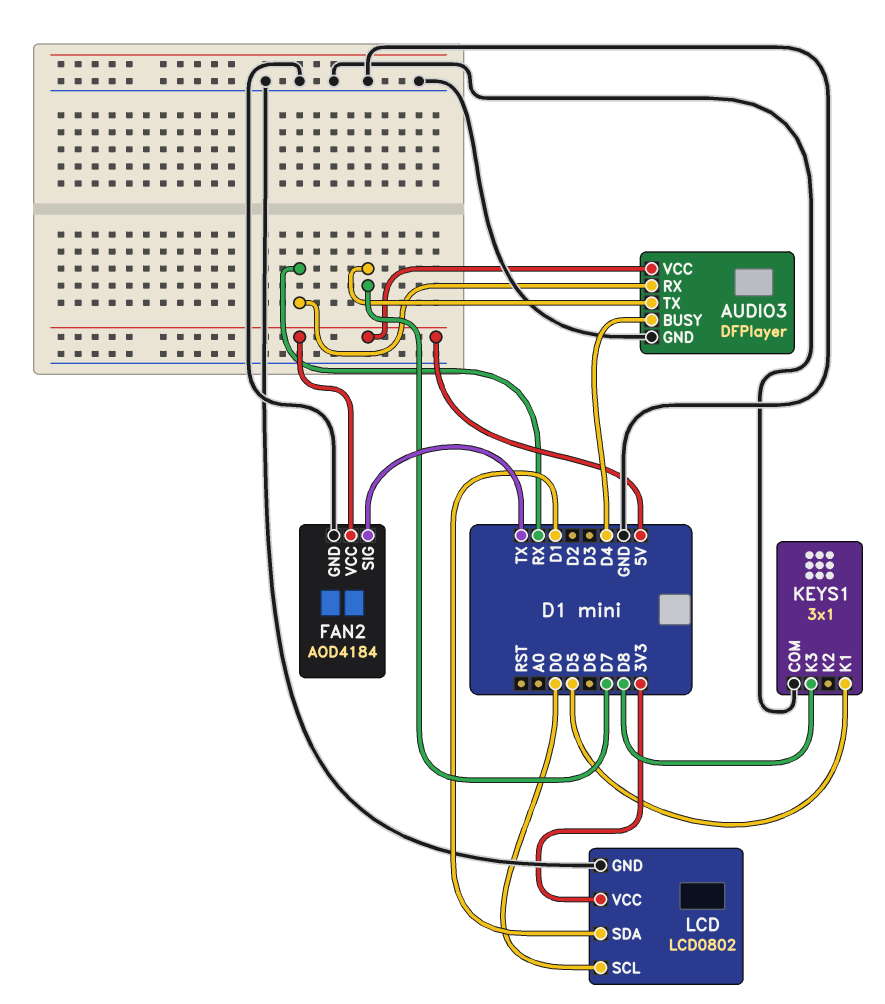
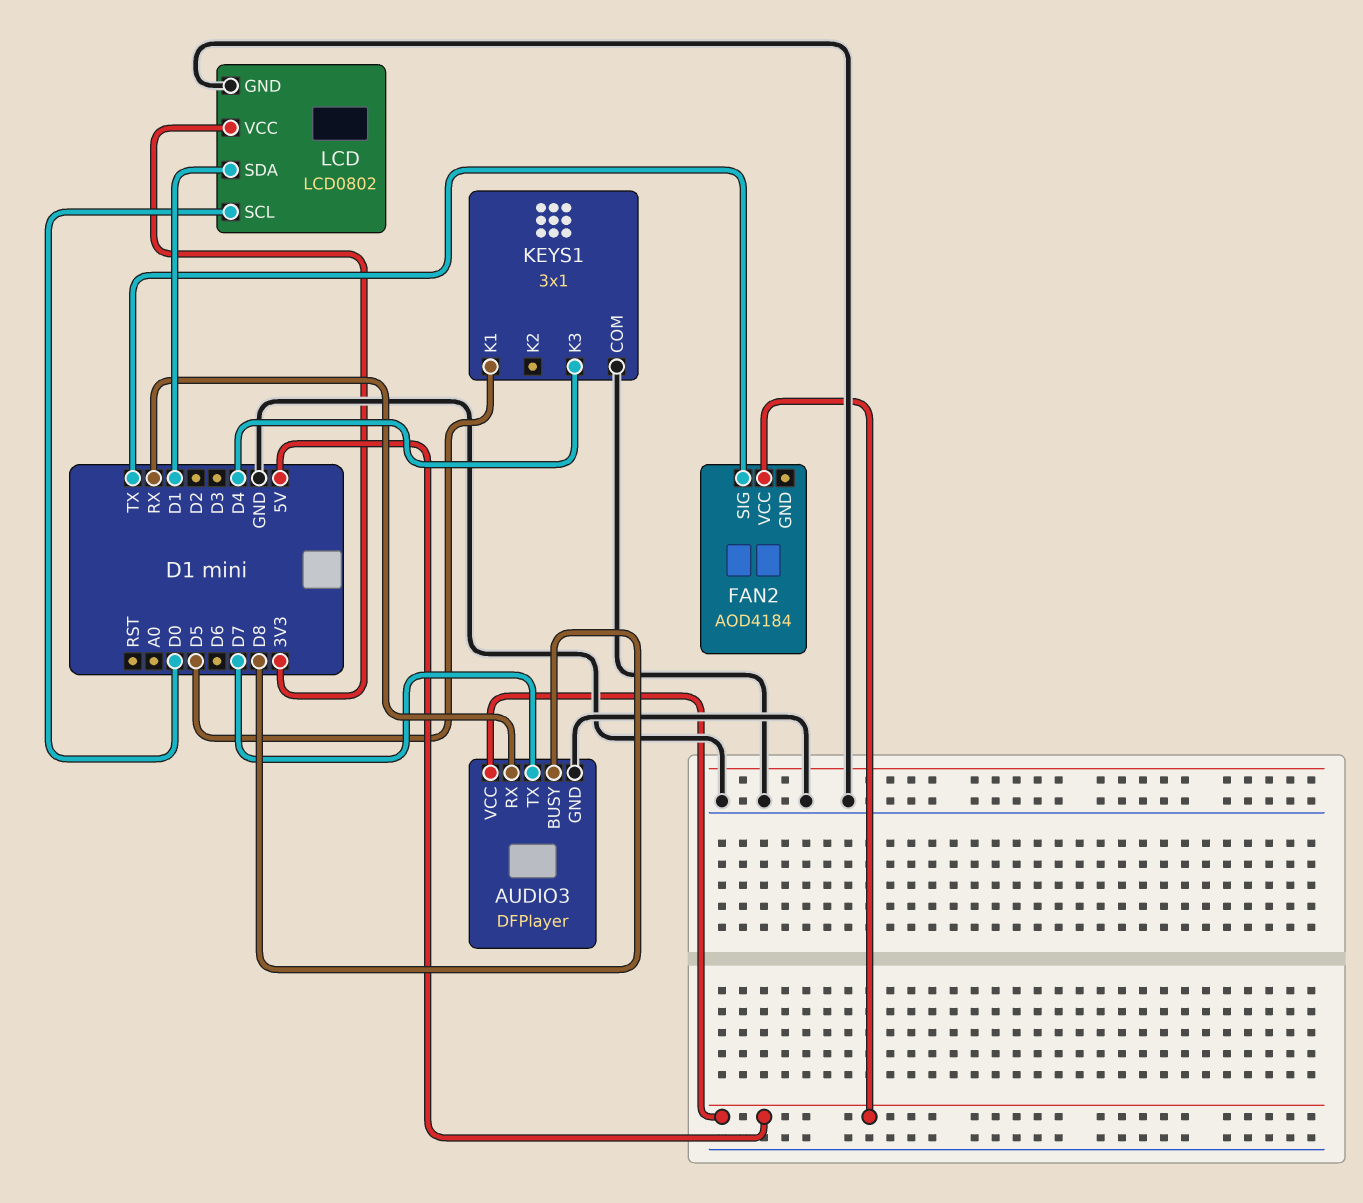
AUDIO3 pin BUSY: D4 -> D8
FAN2 pin GND: GND -> none
KEYS1 pin K3: D8 -> D4

